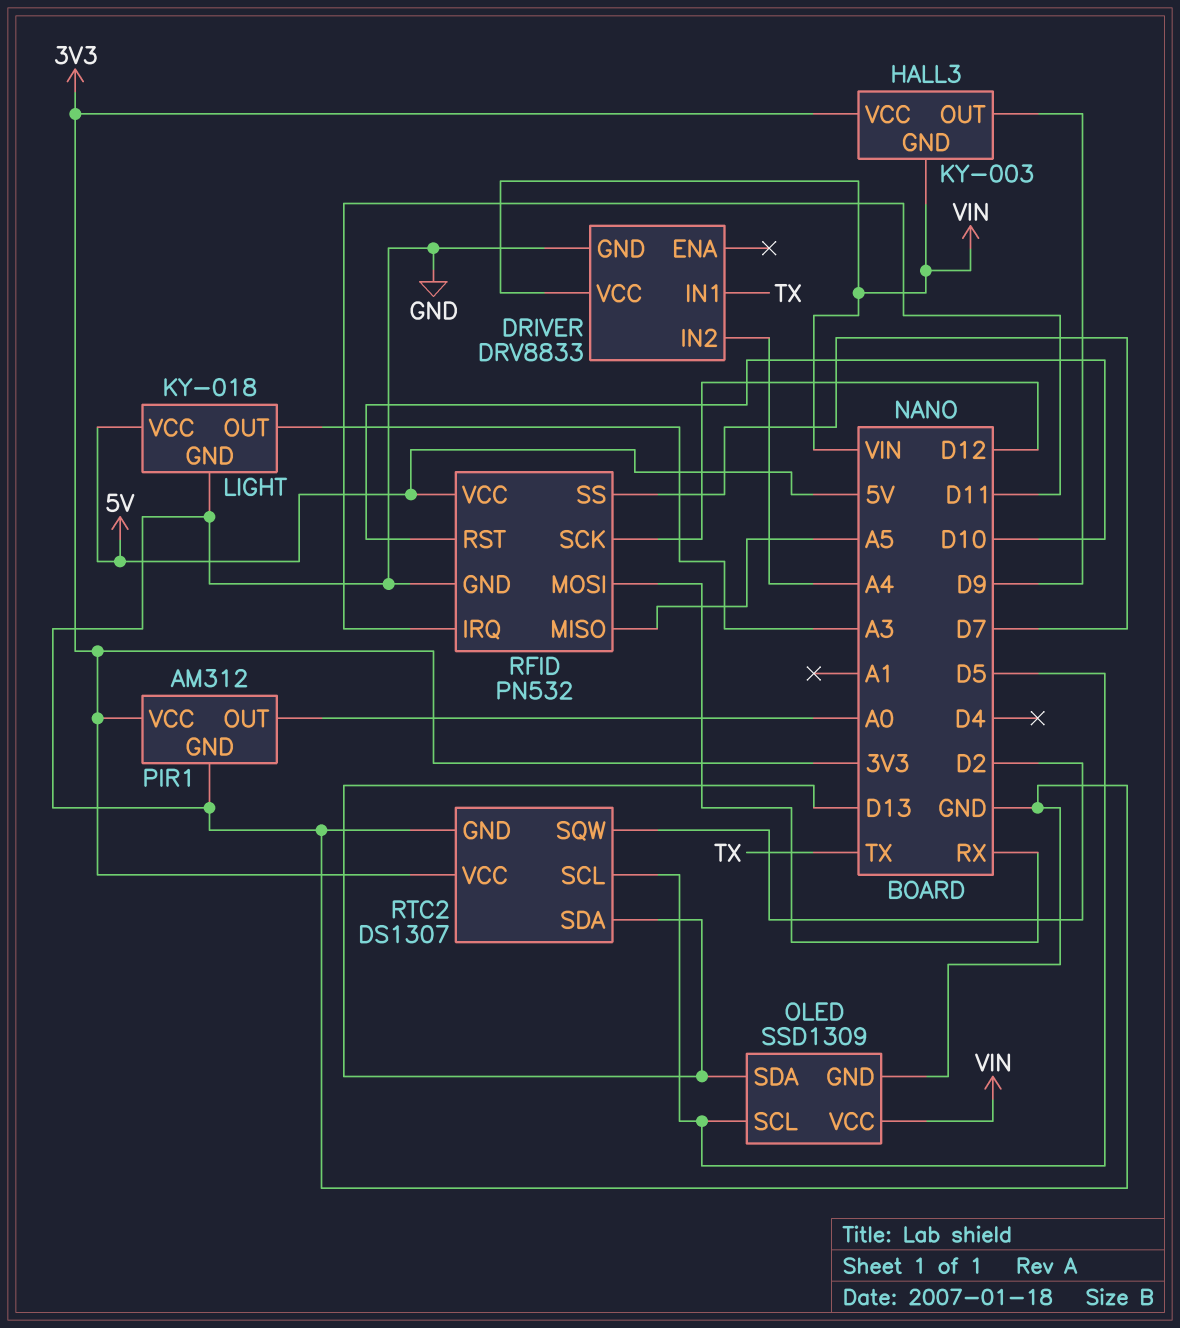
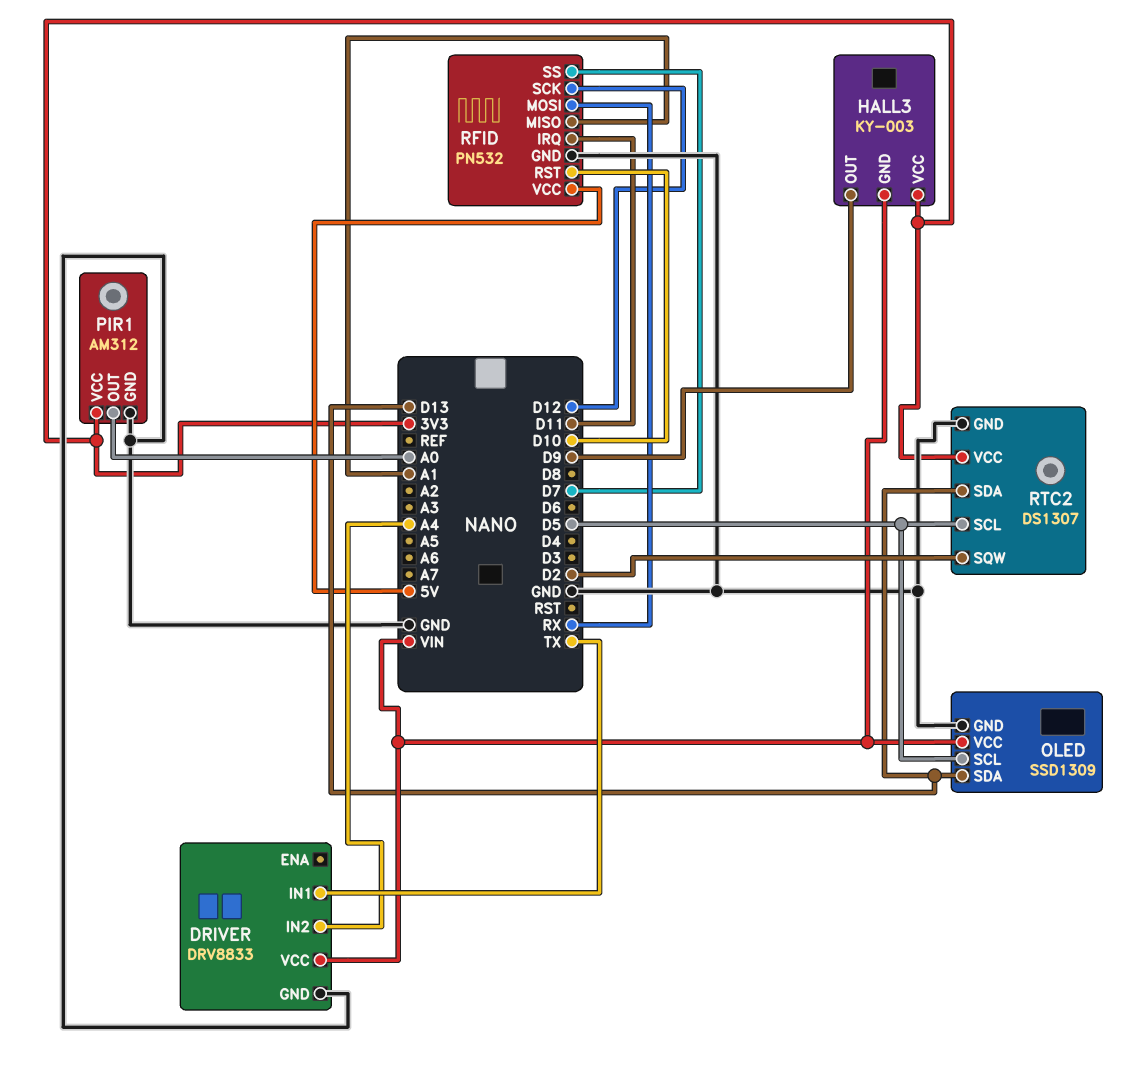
LIGHT: KY-018 -> none
LIGHT pin GND: GND -> none
LIGHT pin OUT: A3 -> none
LIGHT pin VCC: 5V -> none
RFID pin MISO: A5 -> A1

